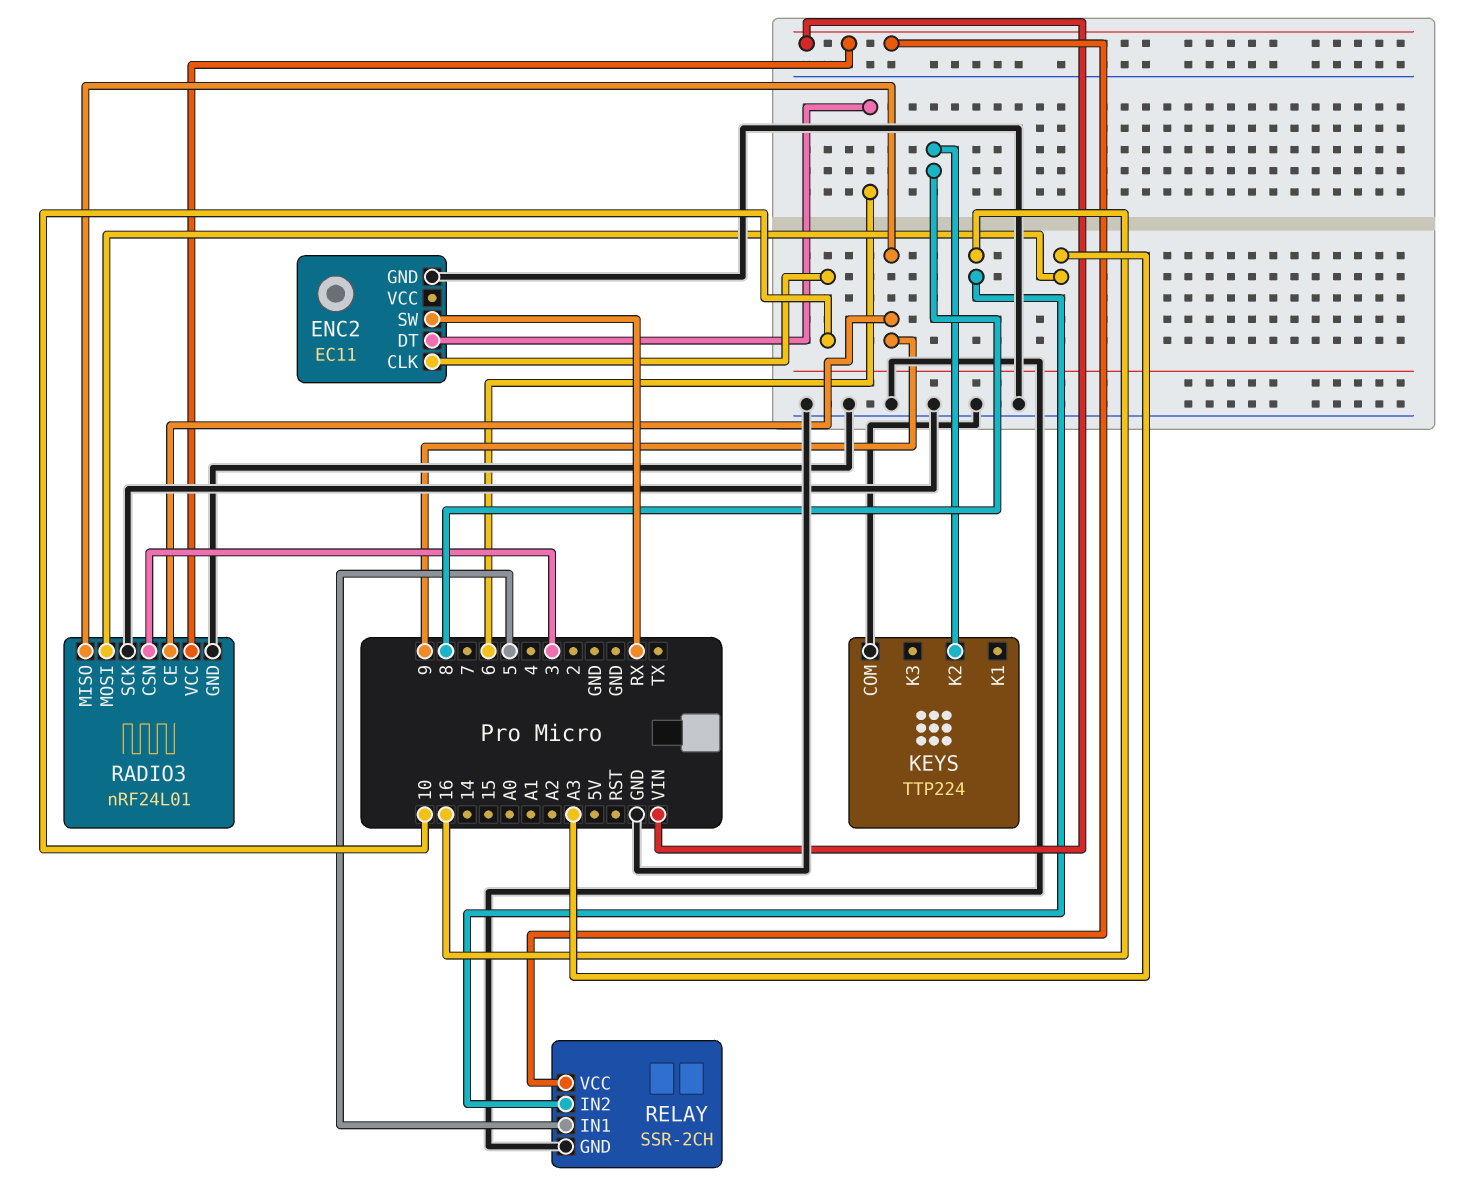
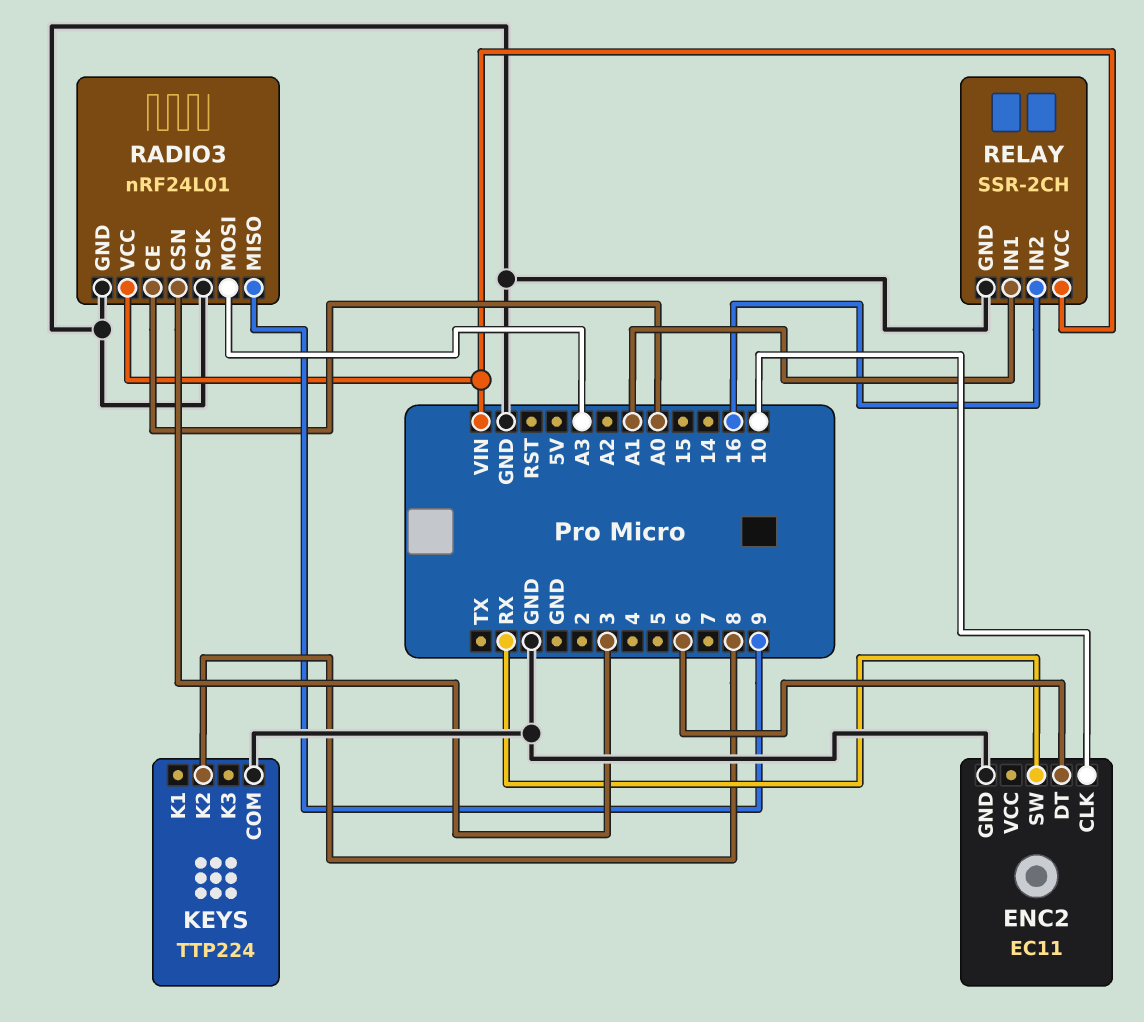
RADIO3 pin CE: 9 -> A0
RELAY pin IN1: 5 -> A1

